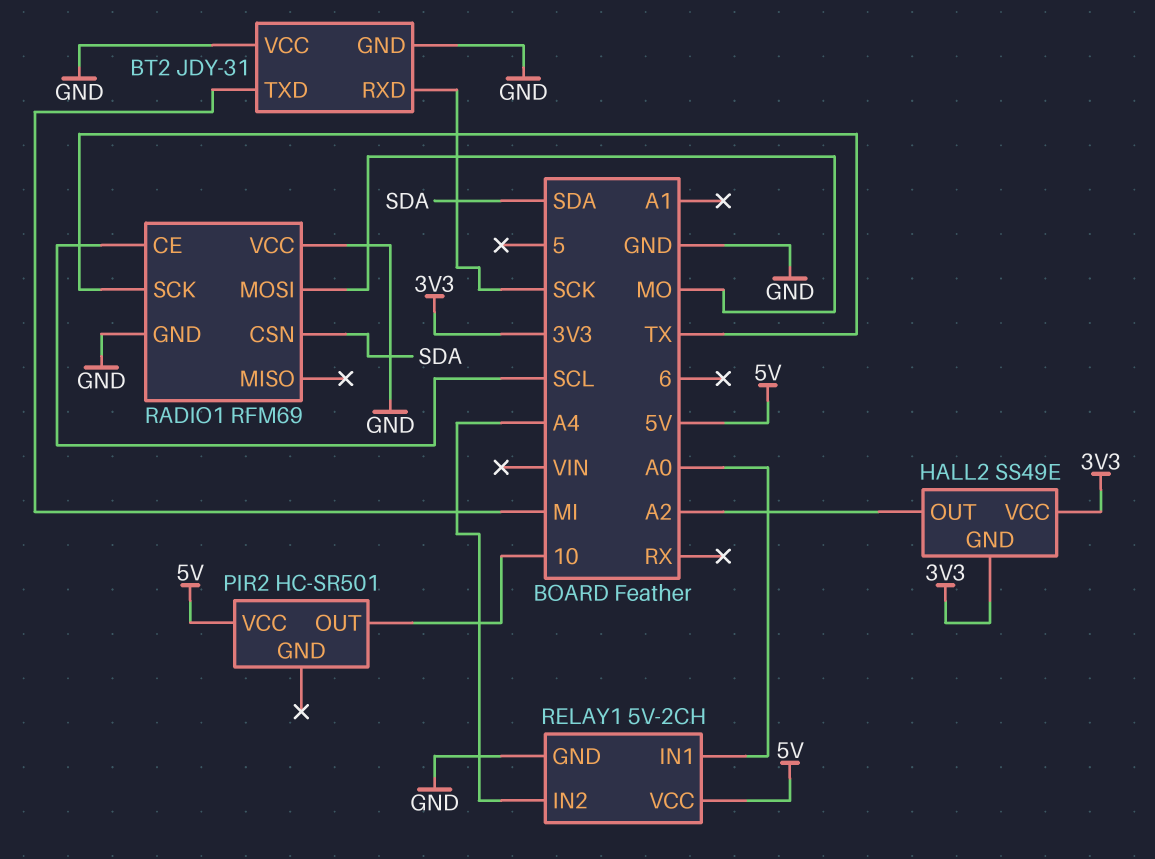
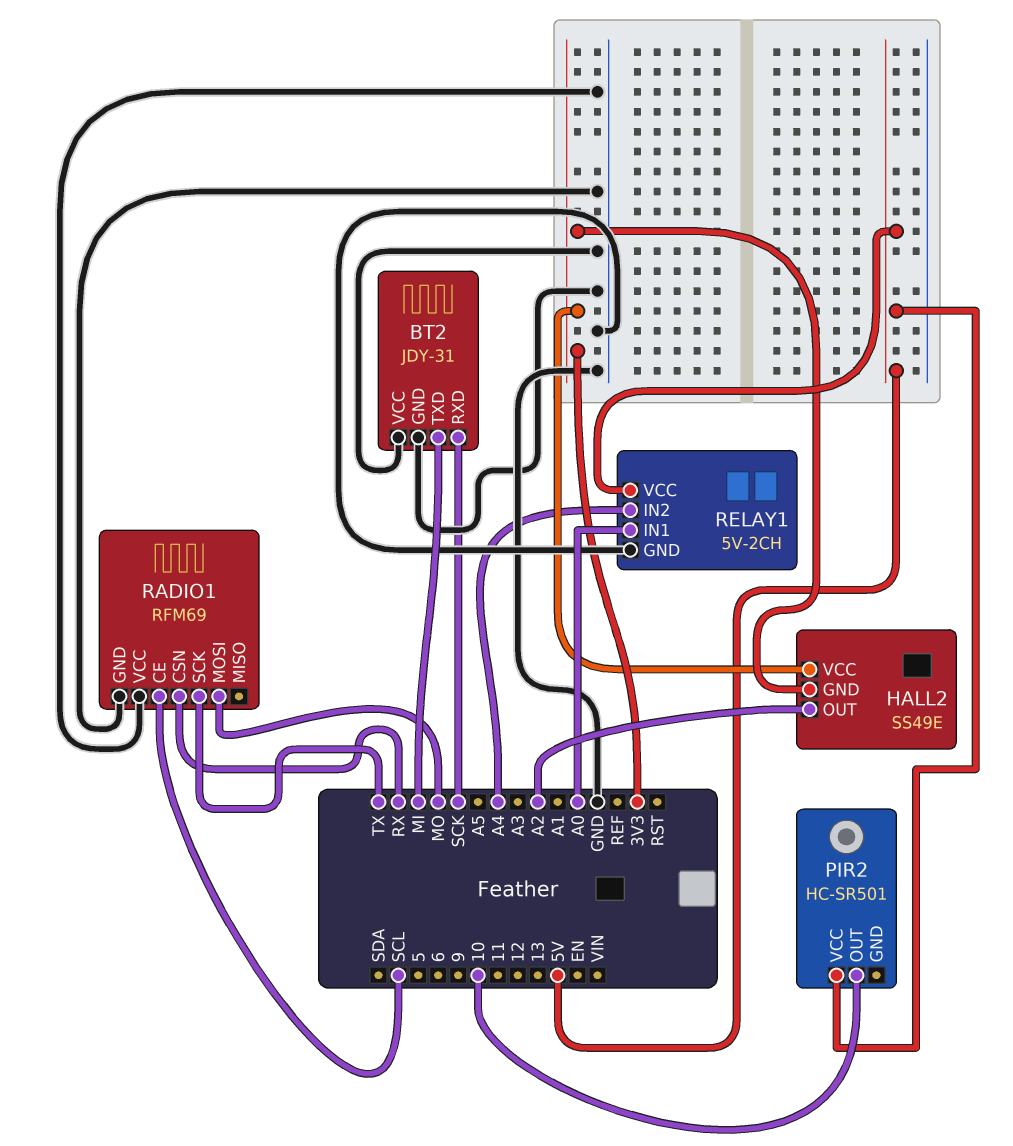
RADIO1 pin CSN: SDA -> RX

